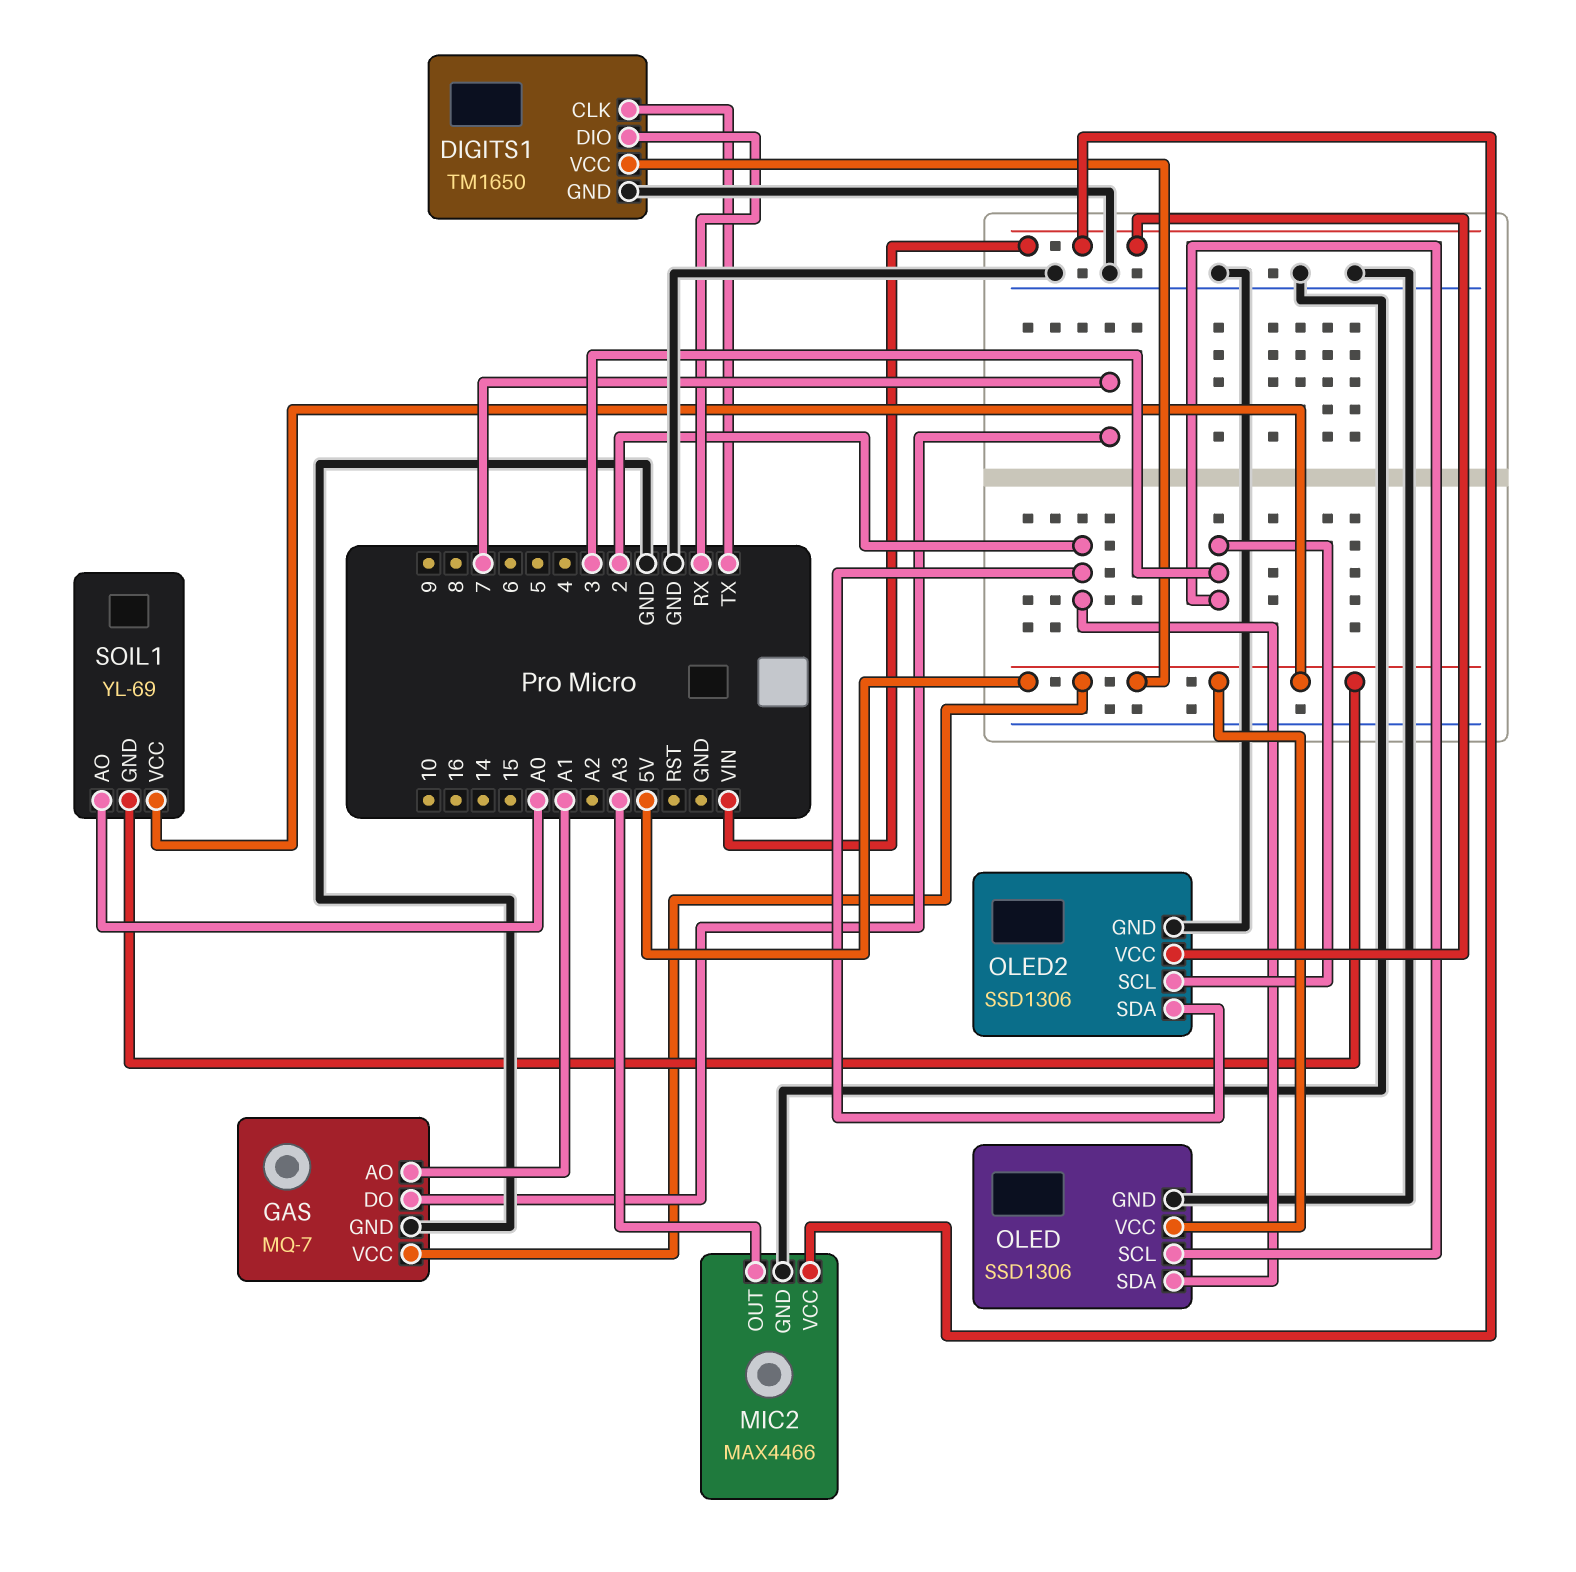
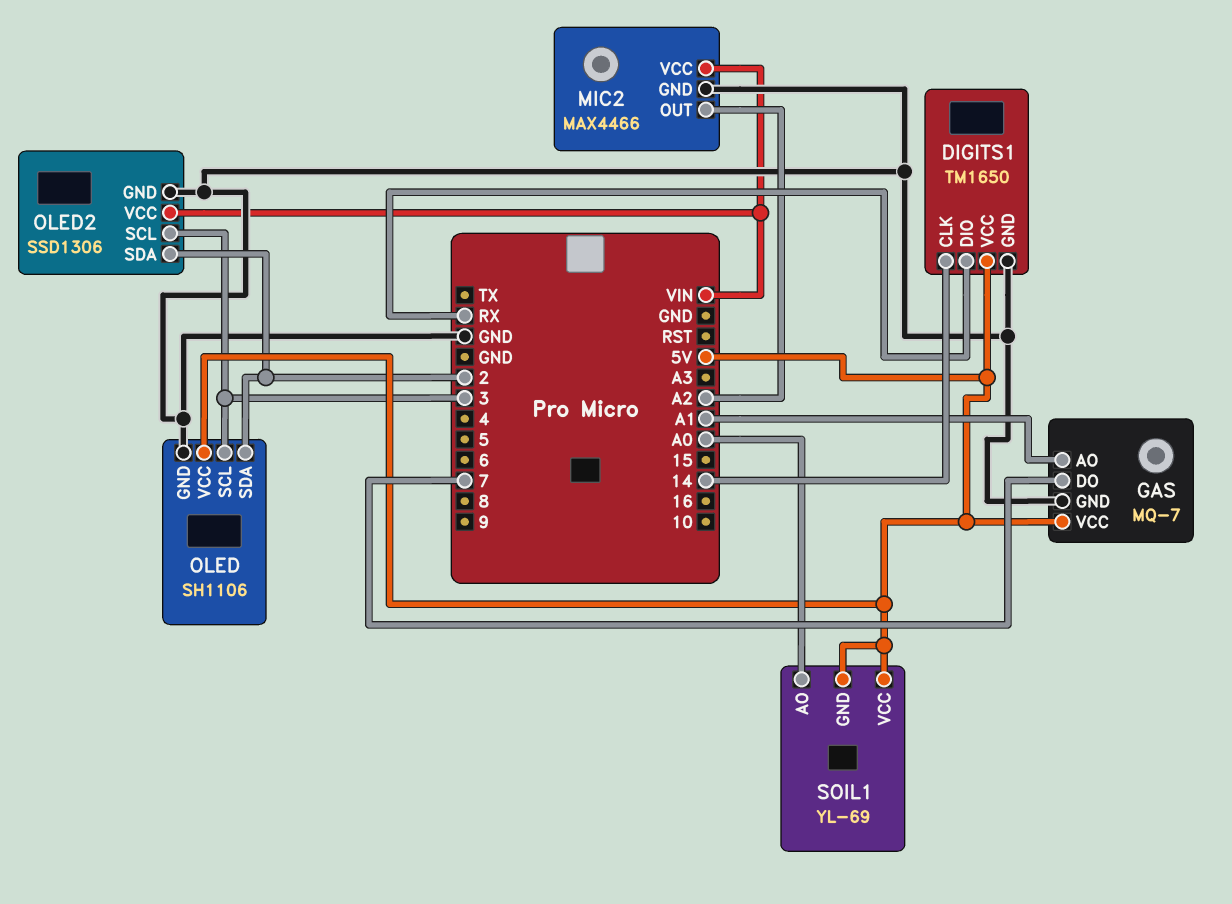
DIGITS1 pin CLK: TX -> 14
MIC2 pin OUT: A3 -> A2
OLED: SSD1306 -> SH1106

